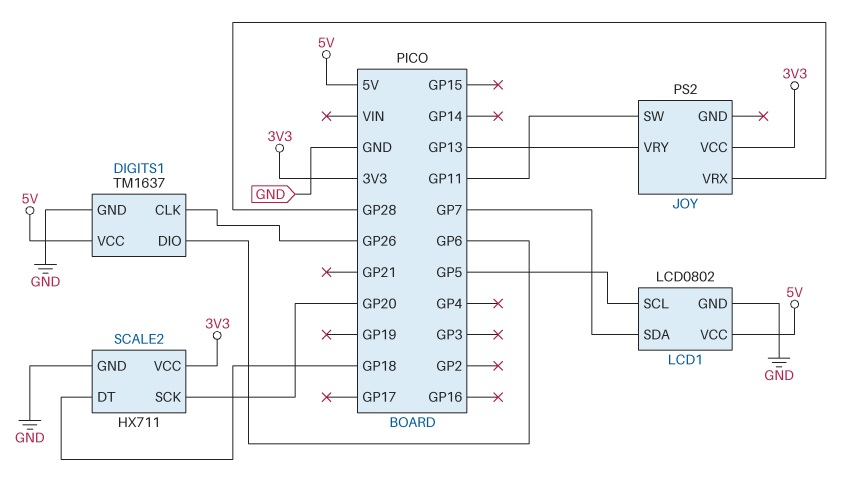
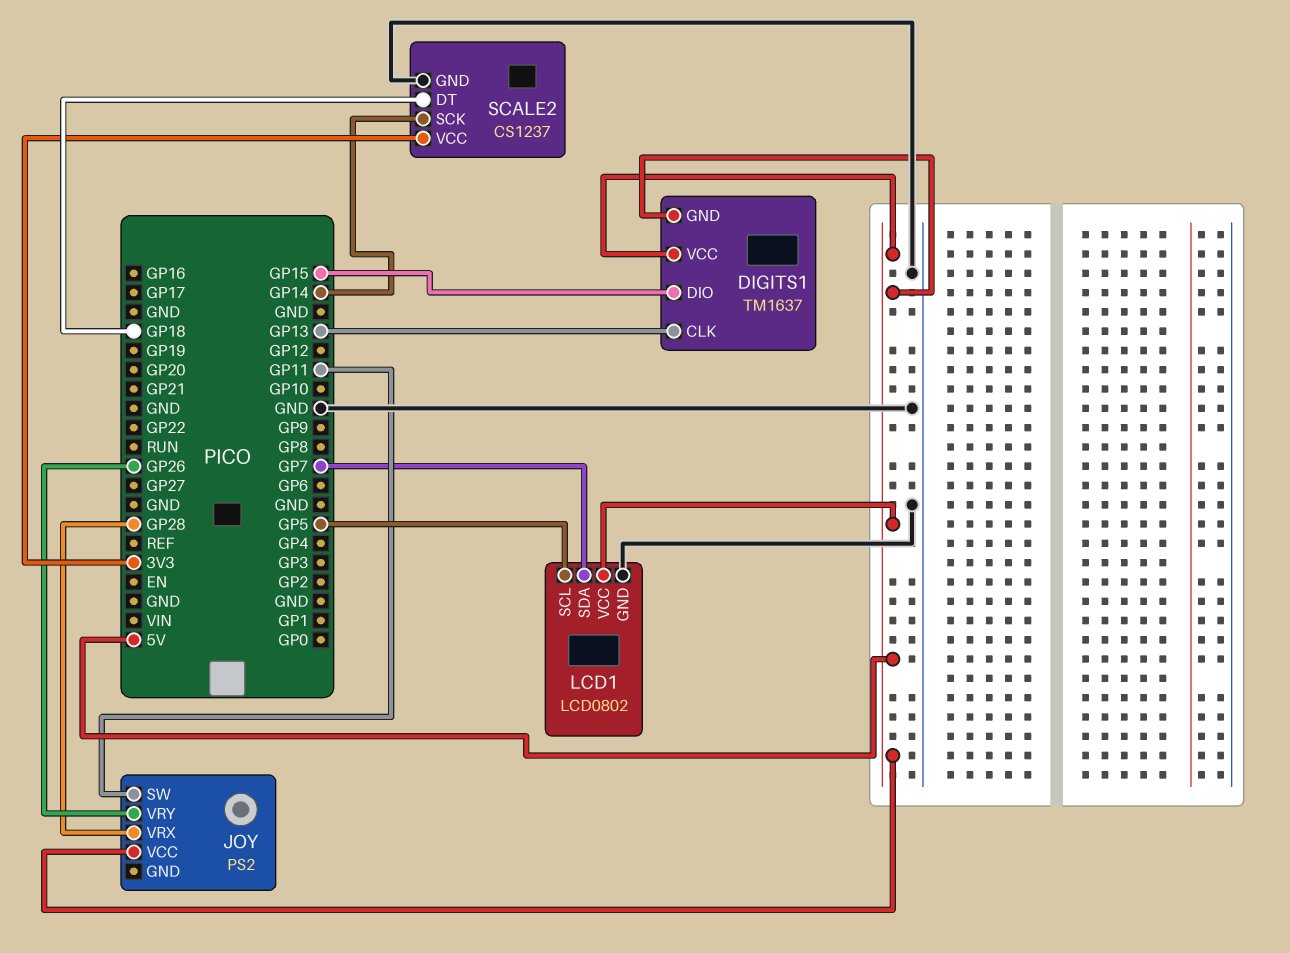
DIGITS1 pin CLK: GP26 -> GP13
DIGITS1 pin DIO: GP6 -> GP15
DIGITS1 pin GND: GND -> 5V
JOY pin VCC: 3V3 -> 5V
JOY pin VRY: GP13 -> GP26
SCALE2: HX711 -> CS1237
SCALE2 pin SCK: GP20 -> GP14

